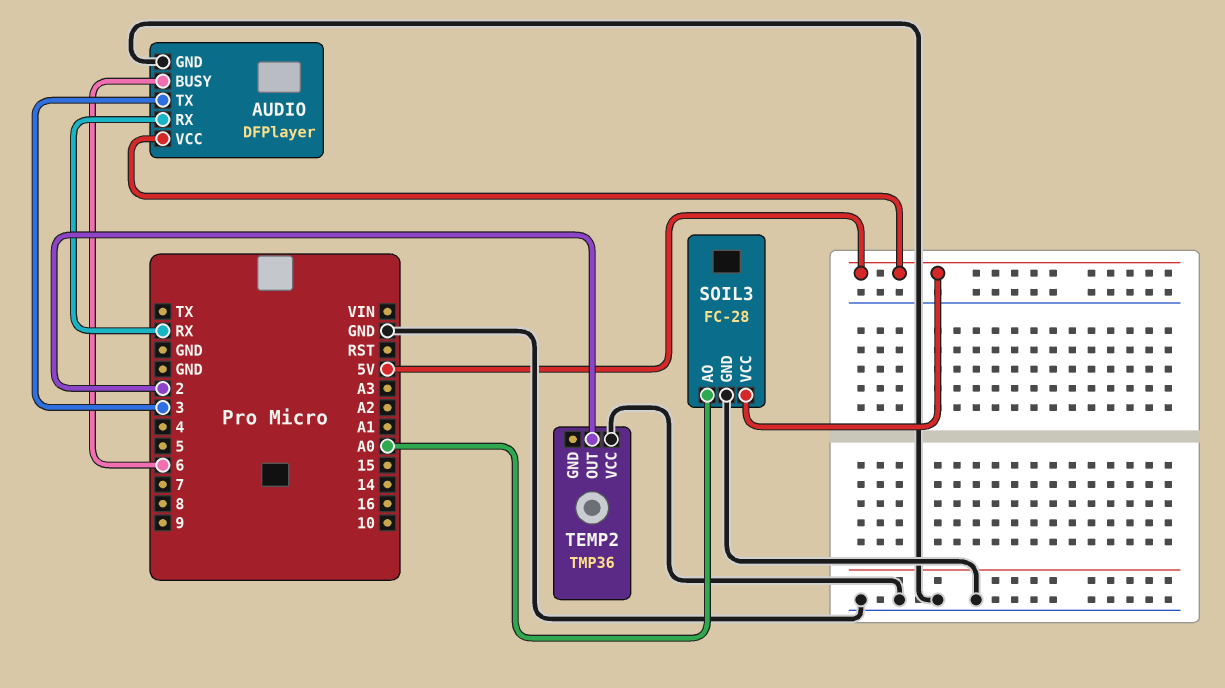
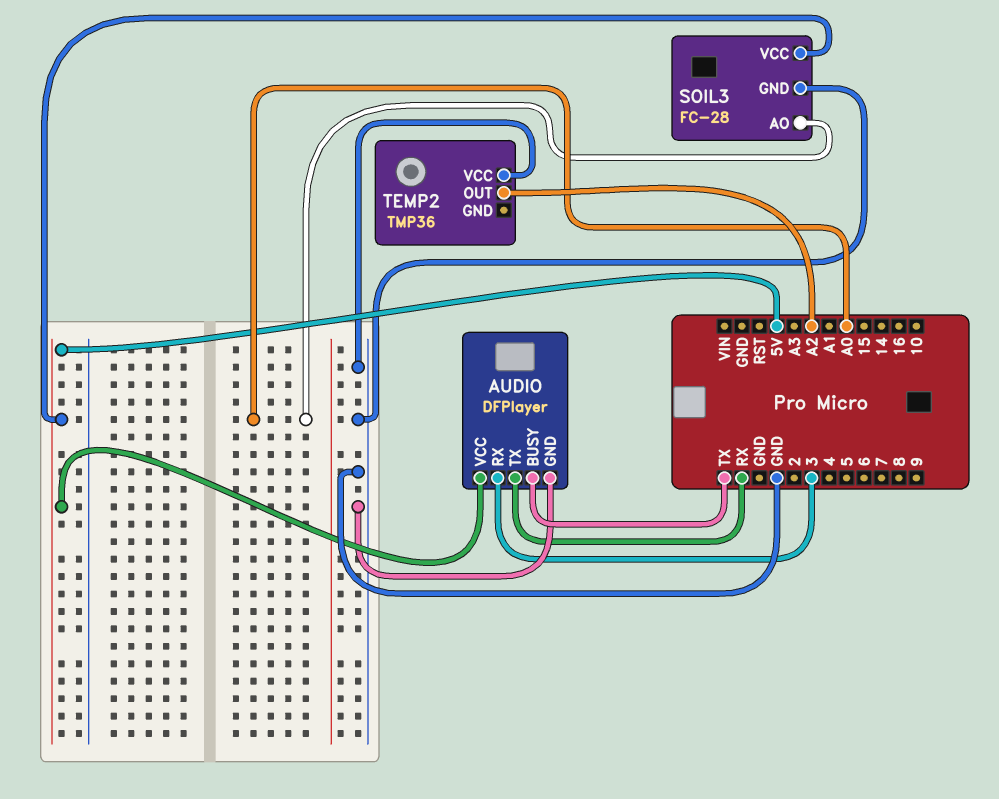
AUDIO pin BUSY: 6 -> TX
AUDIO pin RX: RX -> 3
AUDIO pin TX: 3 -> RX
TEMP2 pin OUT: 2 -> A2

